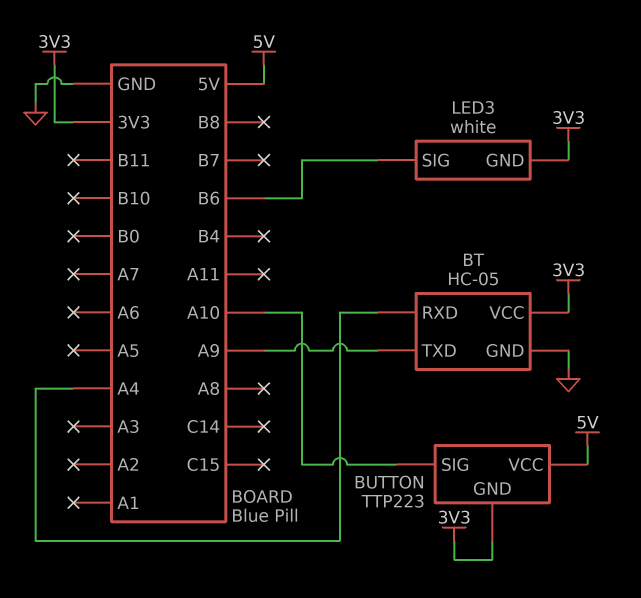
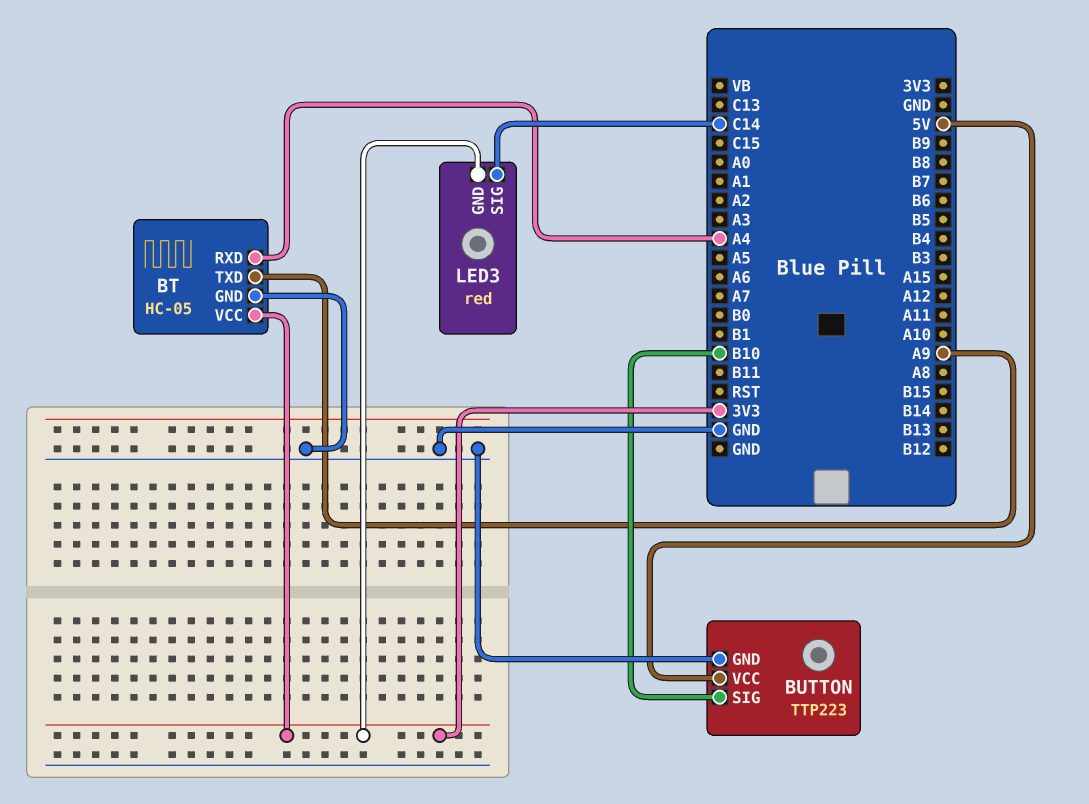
BUTTON pin GND: 3V3 -> GND
BUTTON pin SIG: A10 -> B10
LED3: white -> red
LED3 pin SIG: B6 -> C14

